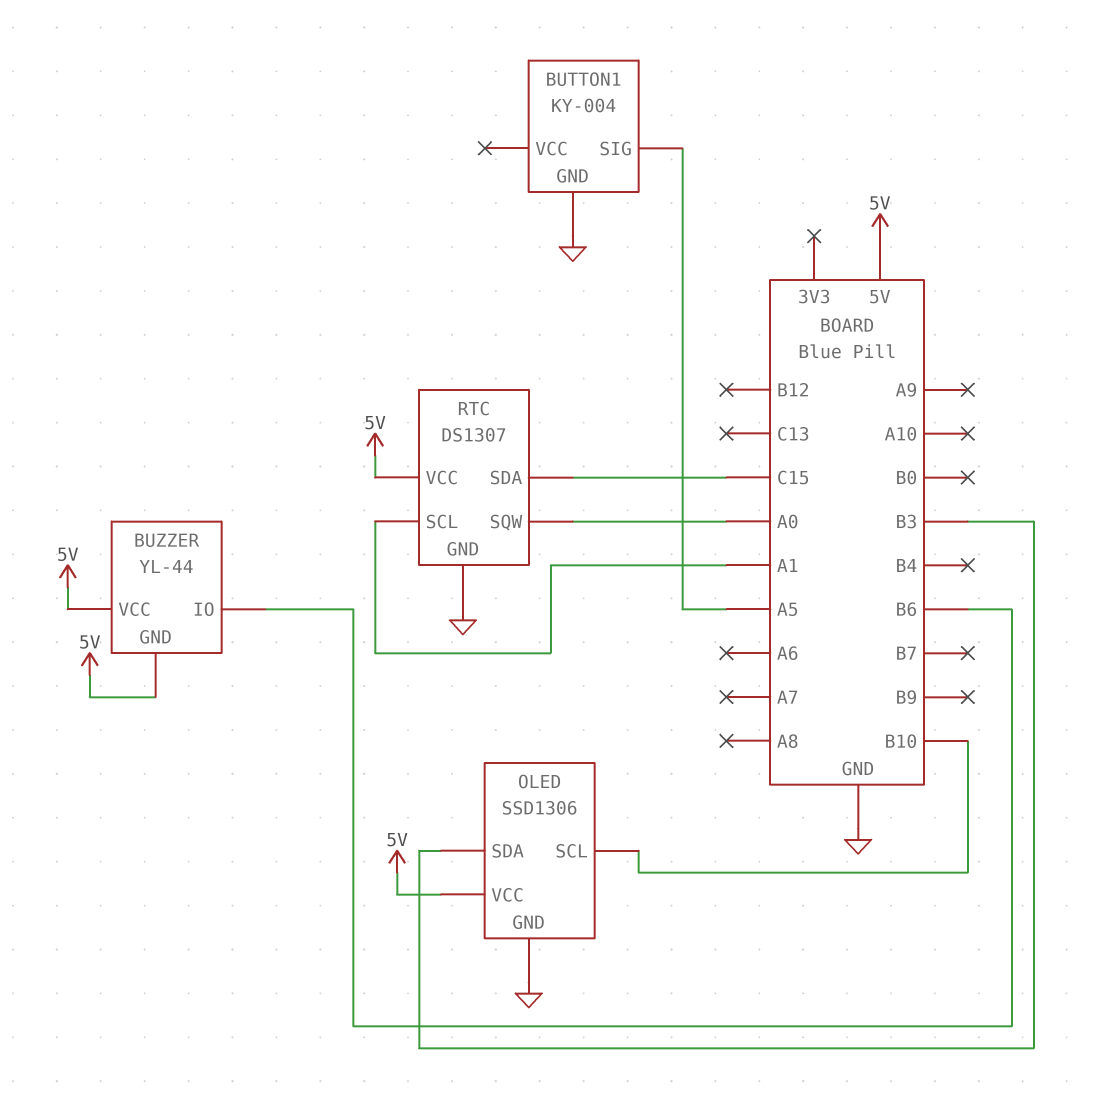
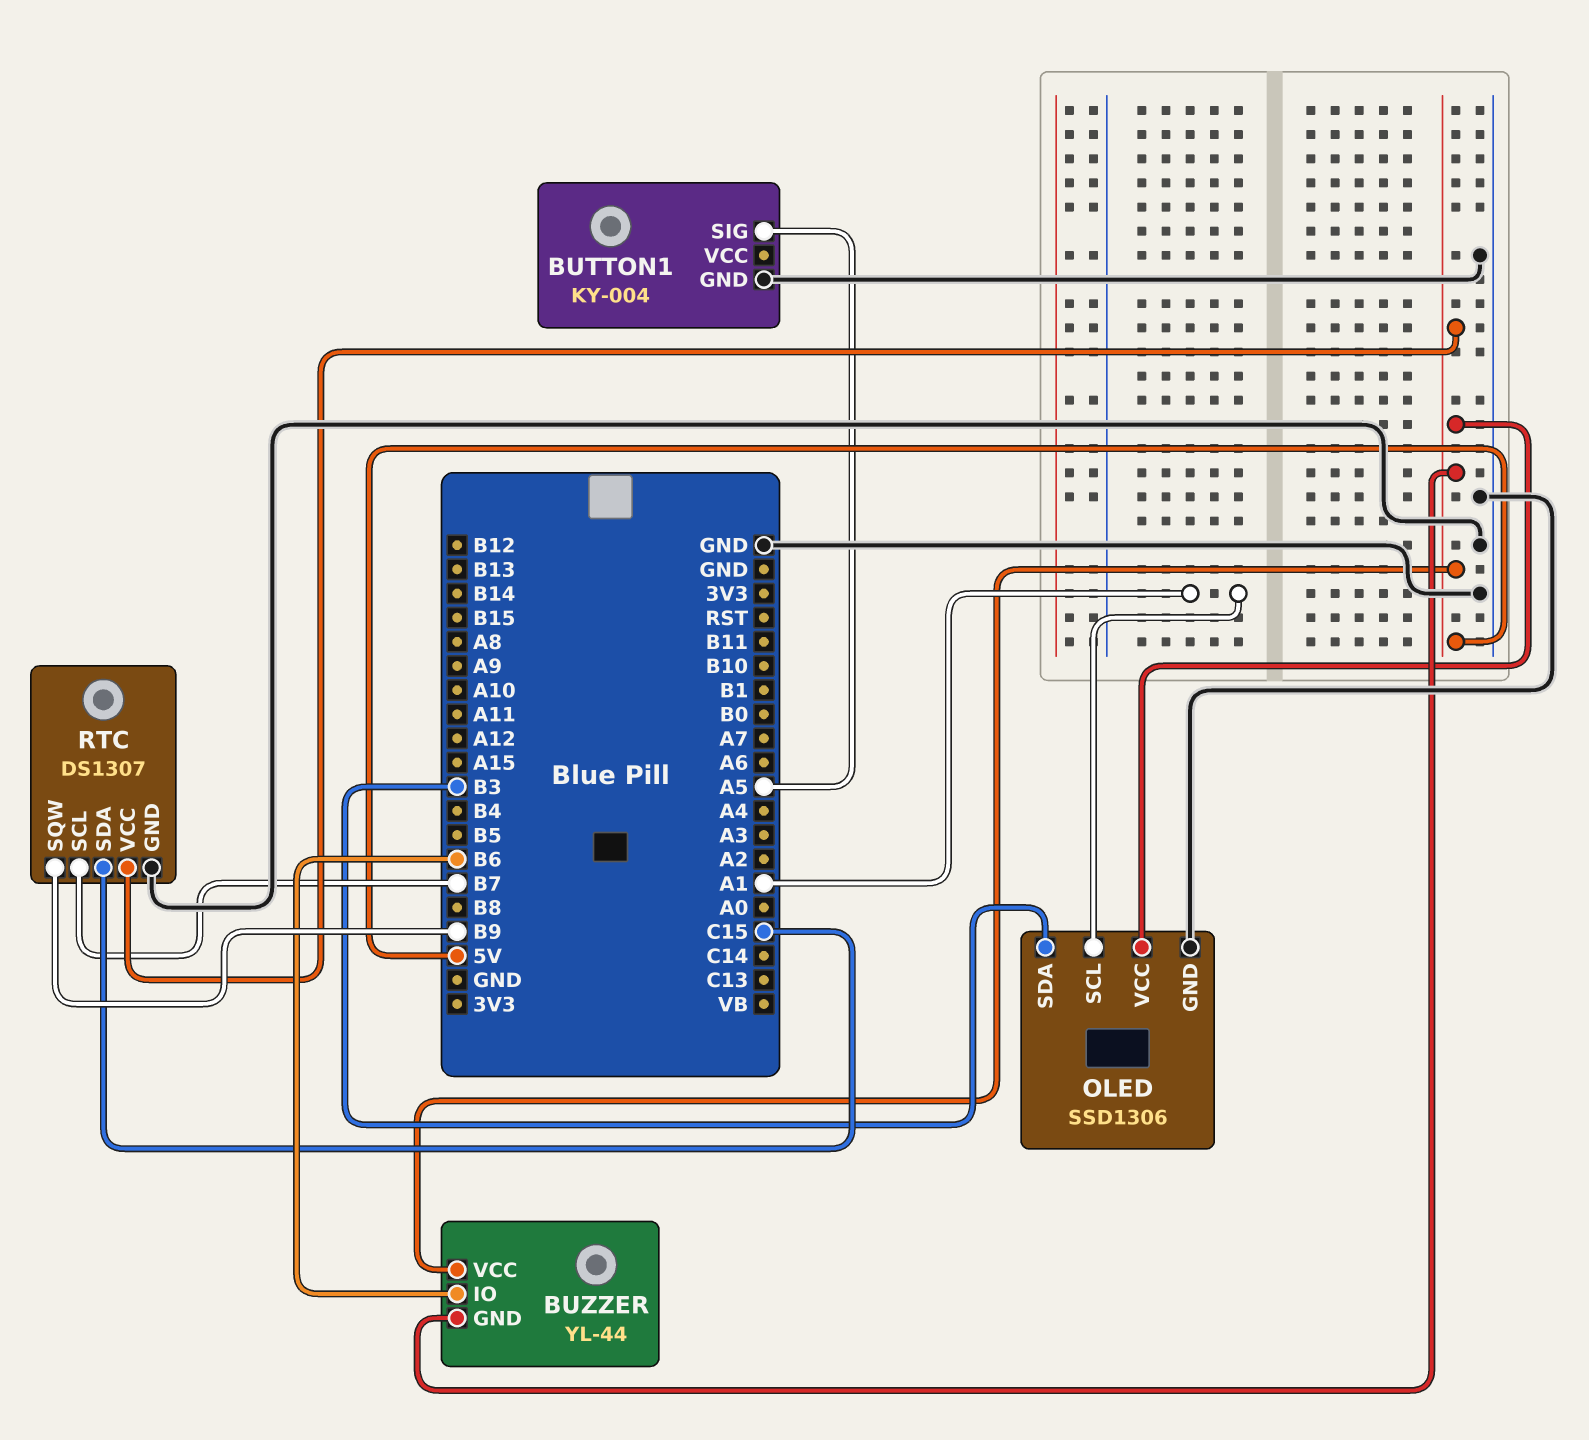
OLED pin SCL: B10 -> A1
RTC pin SCL: A1 -> B7
RTC pin SQW: A0 -> B9

